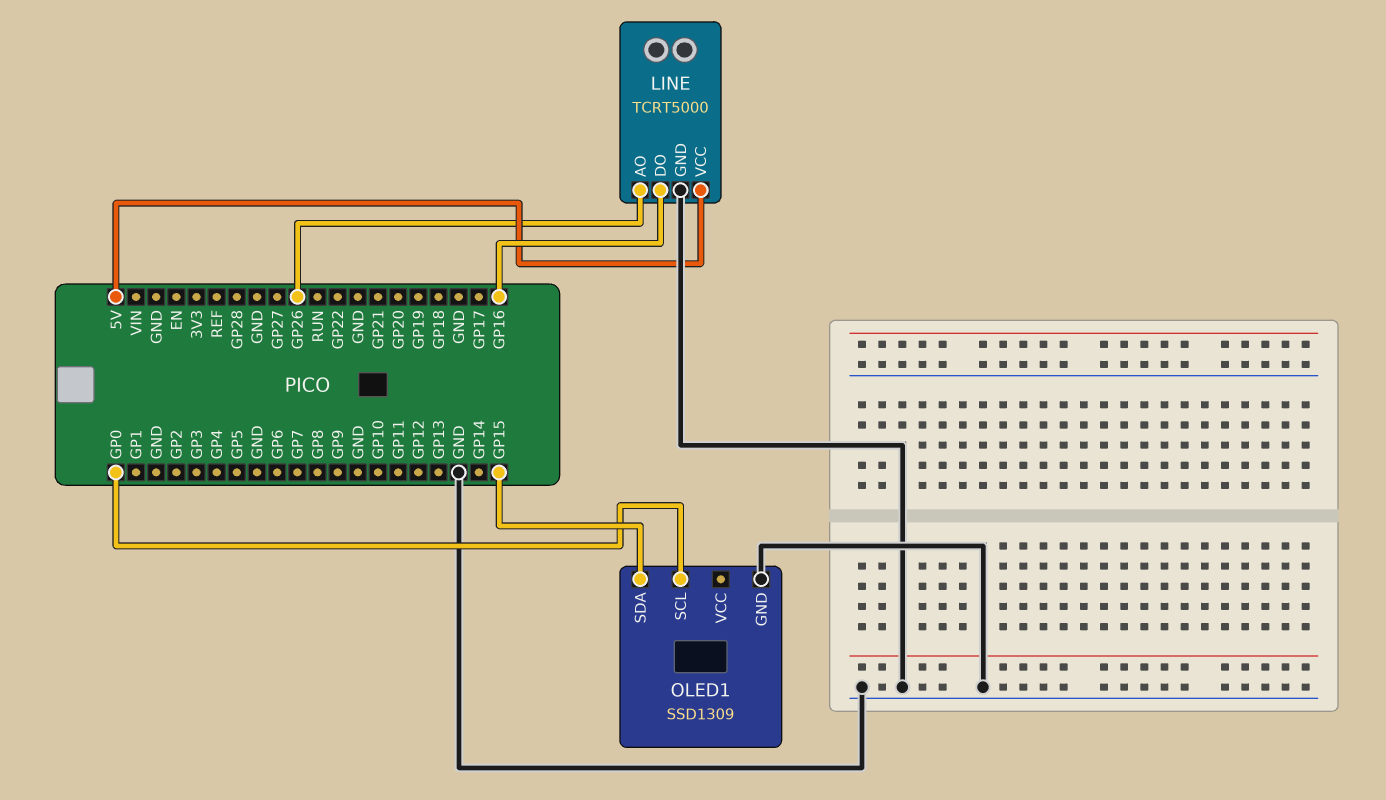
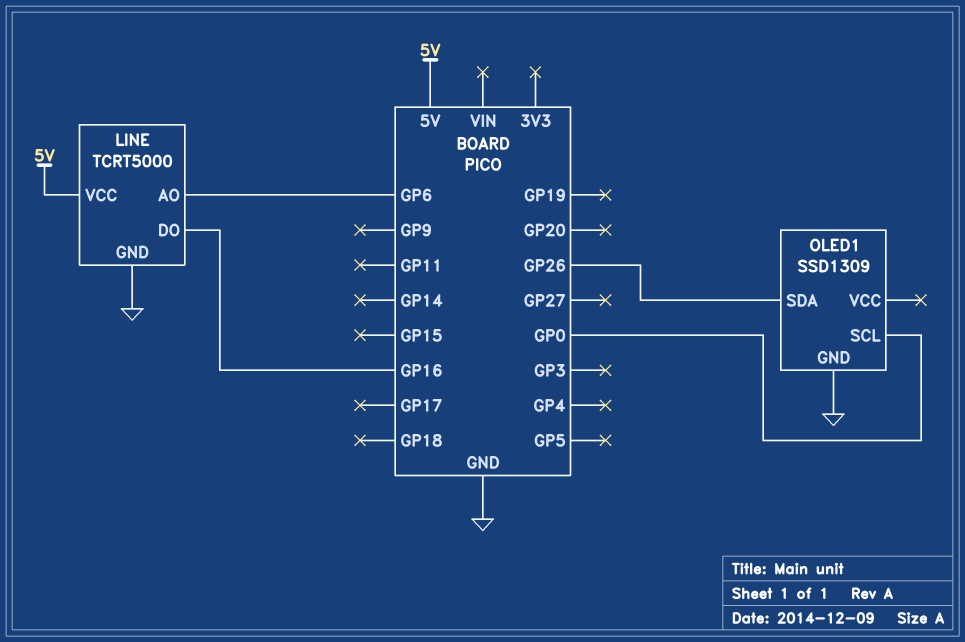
LINE pin AO: GP26 -> GP6
OLED1 pin SDA: GP15 -> GP26

